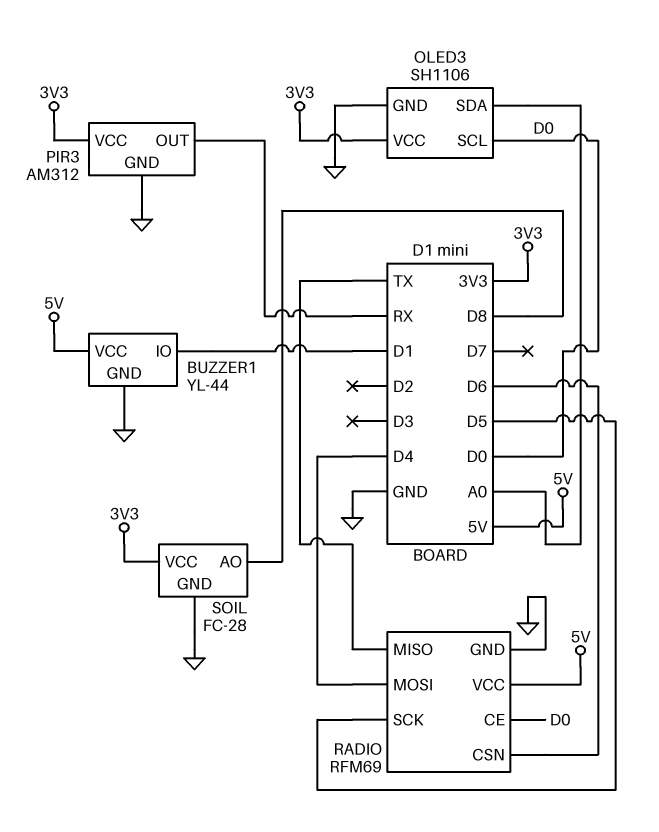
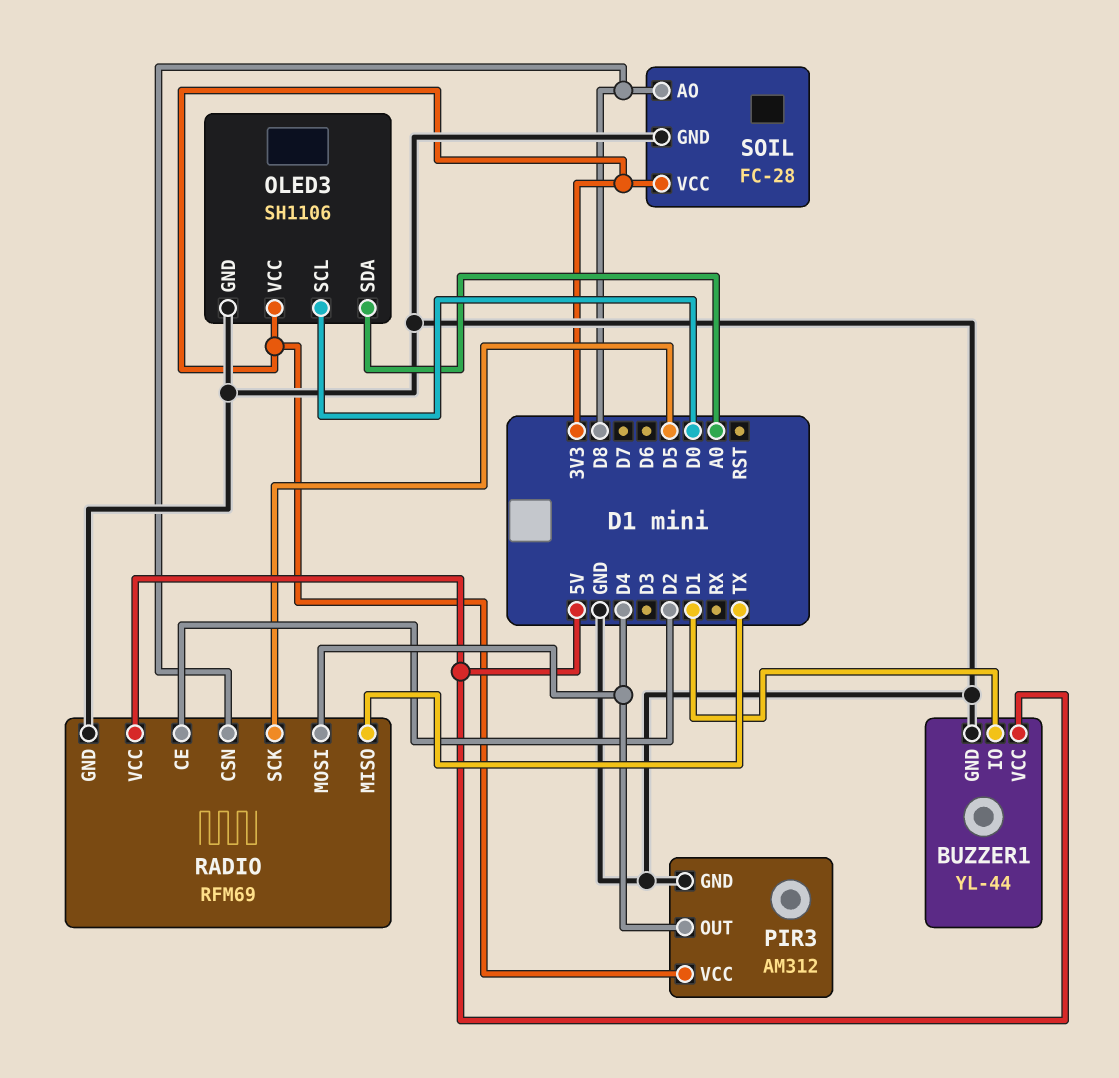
PIR3 pin OUT: RX -> D4
RADIO pin CE: D0 -> D2
RADIO pin CSN: D6 -> D8

